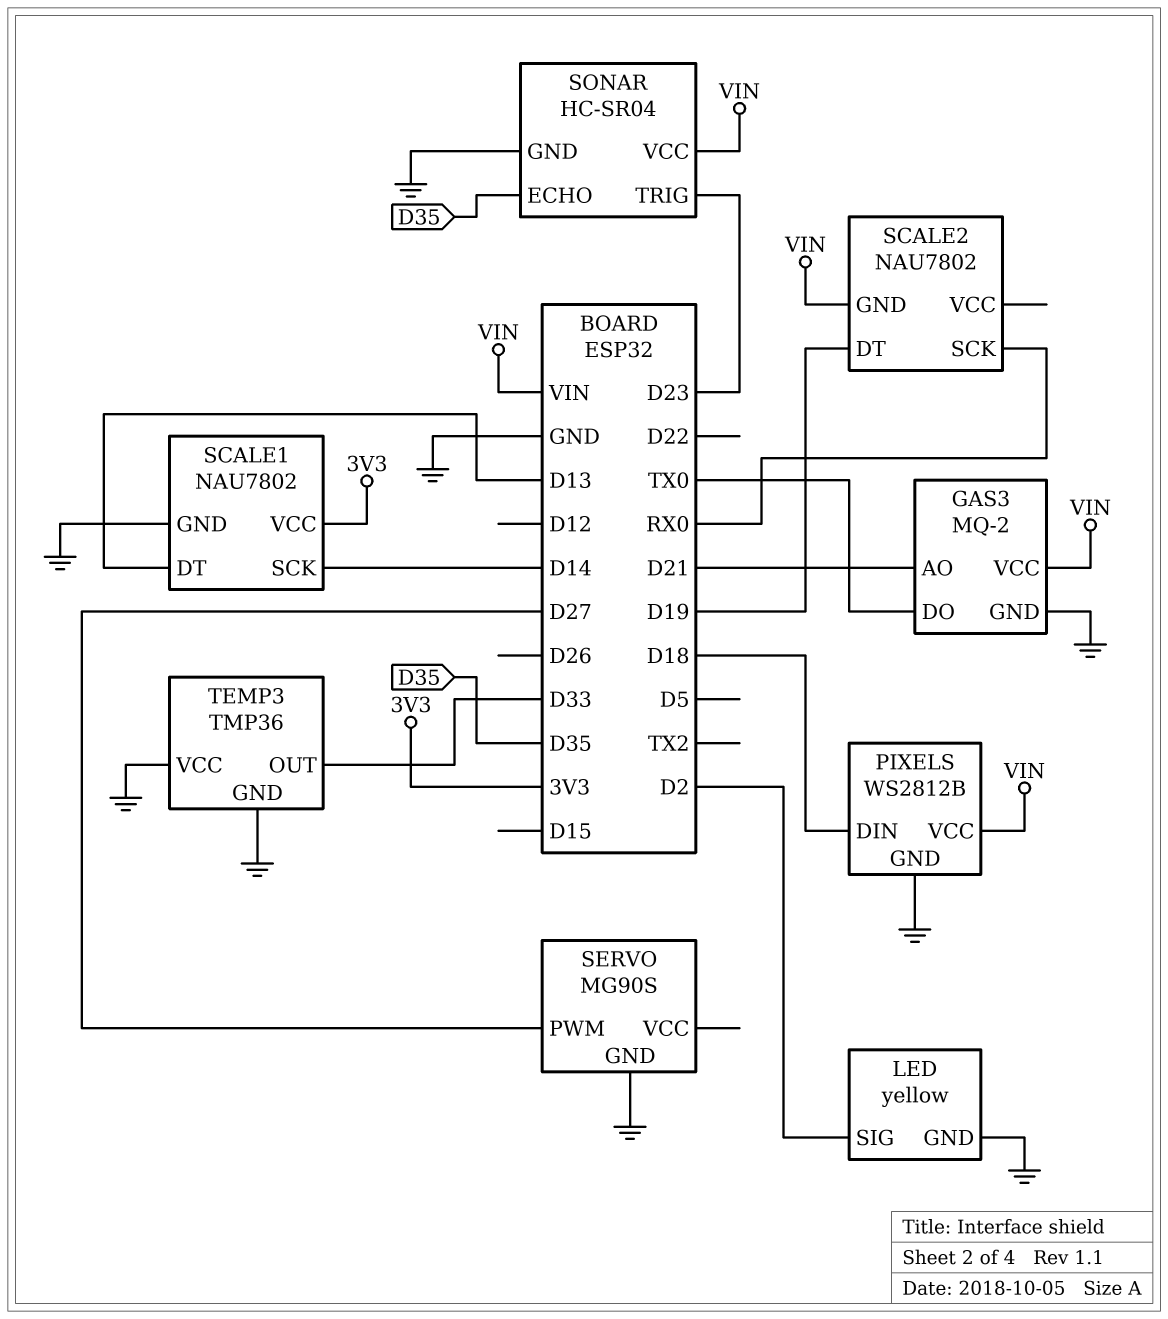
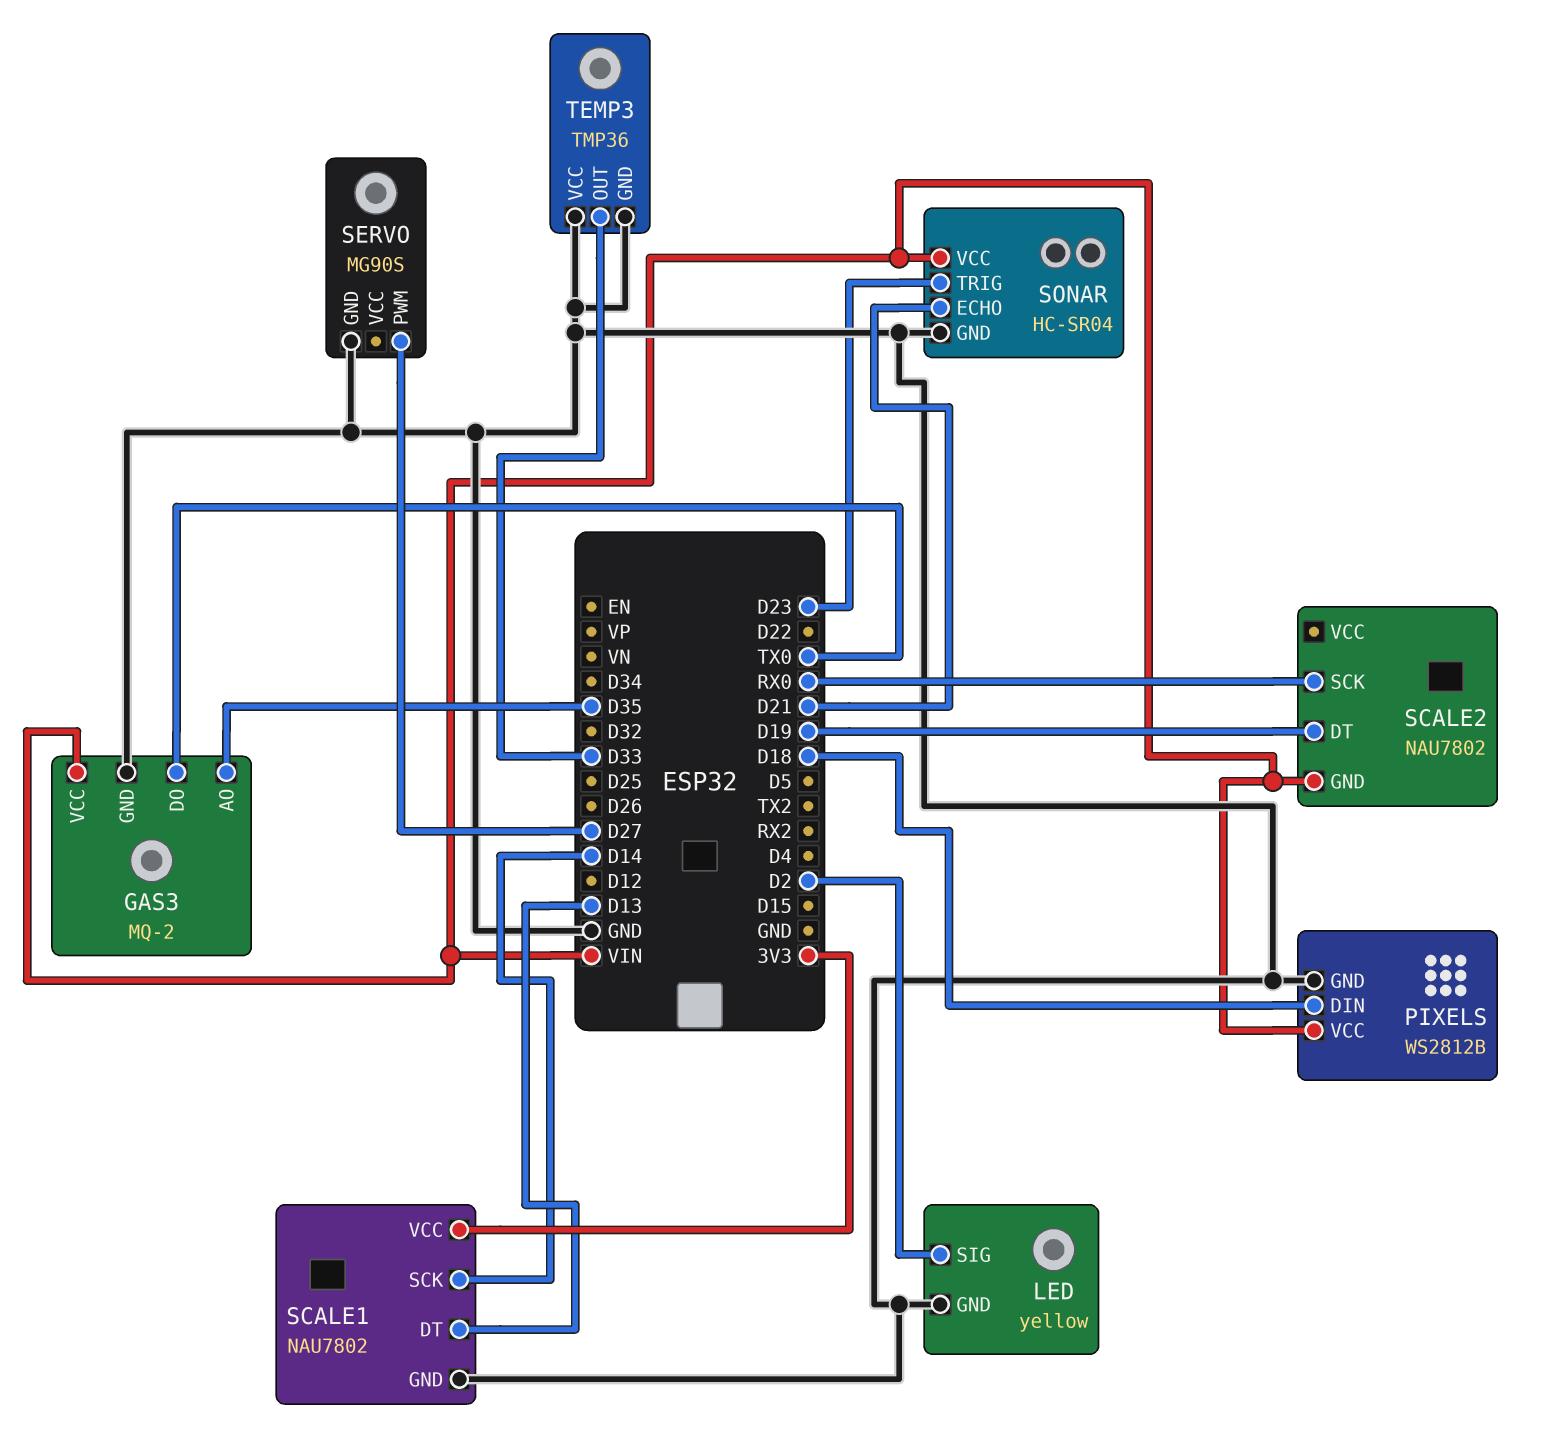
GAS3 pin AO: D21 -> D35
SONAR pin ECHO: D35 -> D21

